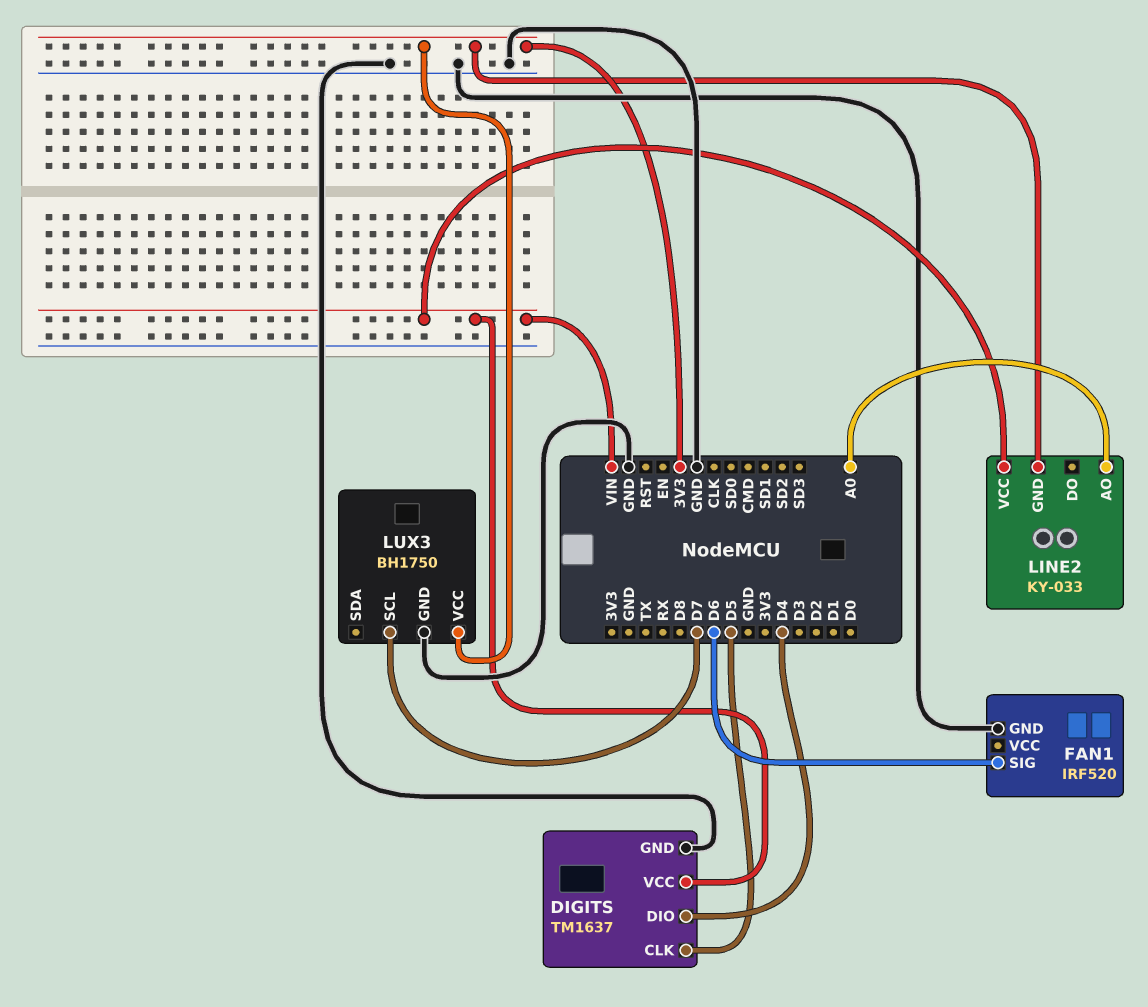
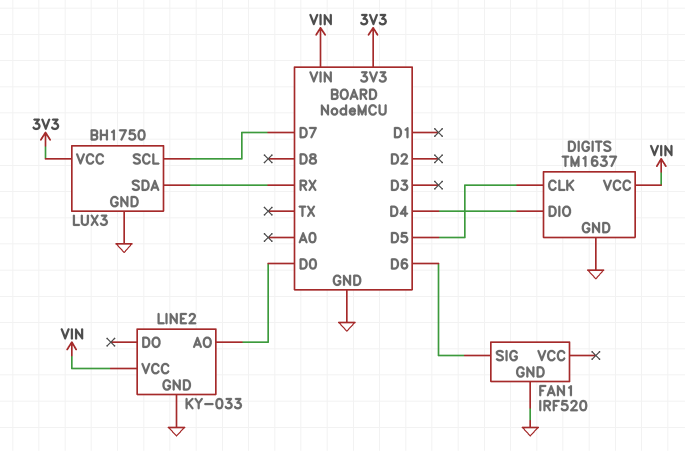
LINE2 pin AO: A0 -> D0
LINE2 pin GND: 3V3 -> GND
LUX3 pin SDA: none -> RX

